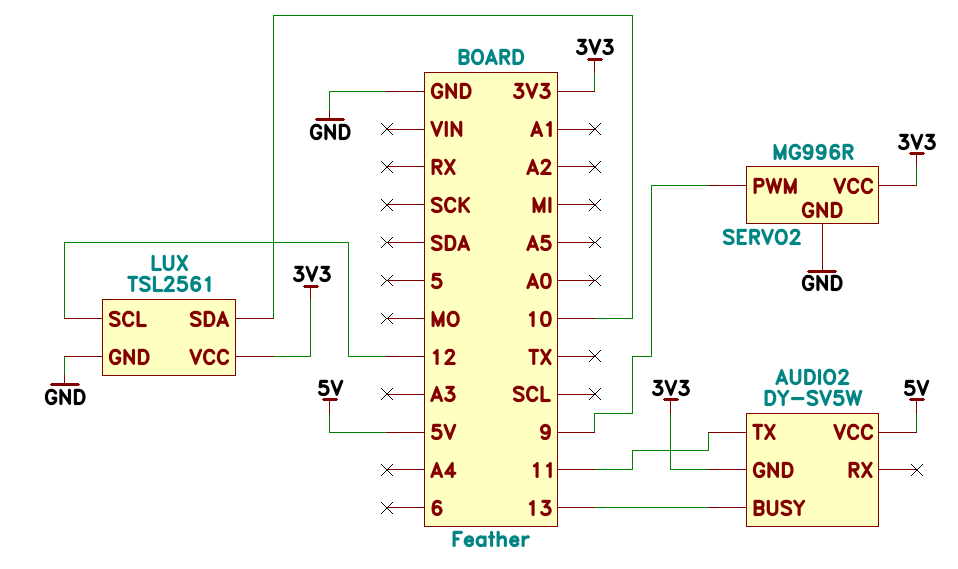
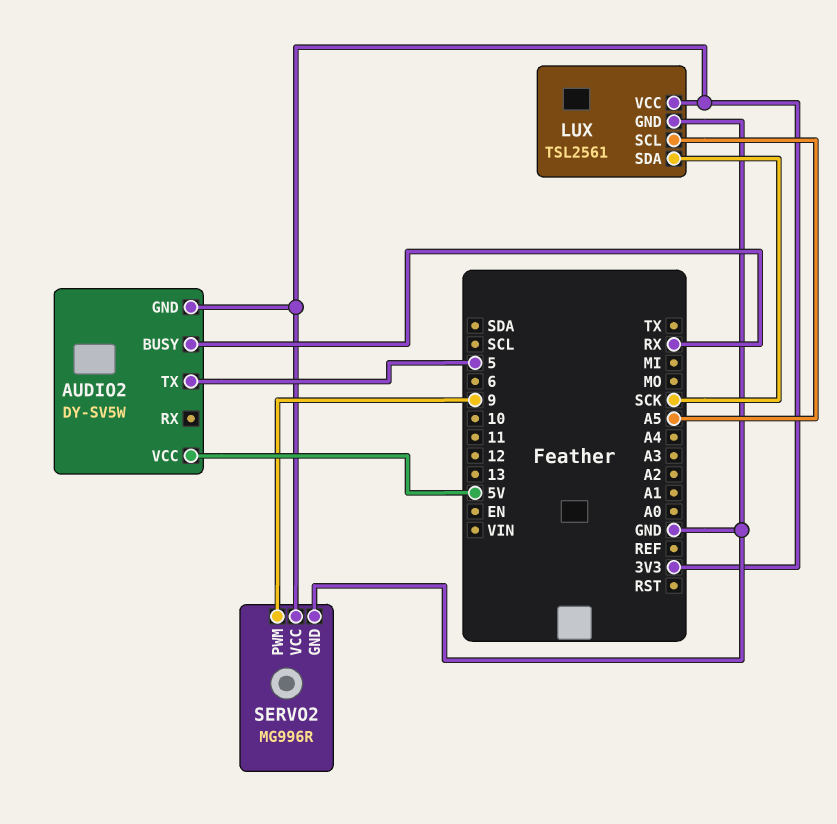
AUDIO2 pin BUSY: 13 -> RX
AUDIO2 pin TX: 11 -> 5
LUX pin SCL: 12 -> A5
LUX pin SDA: 10 -> SCK

